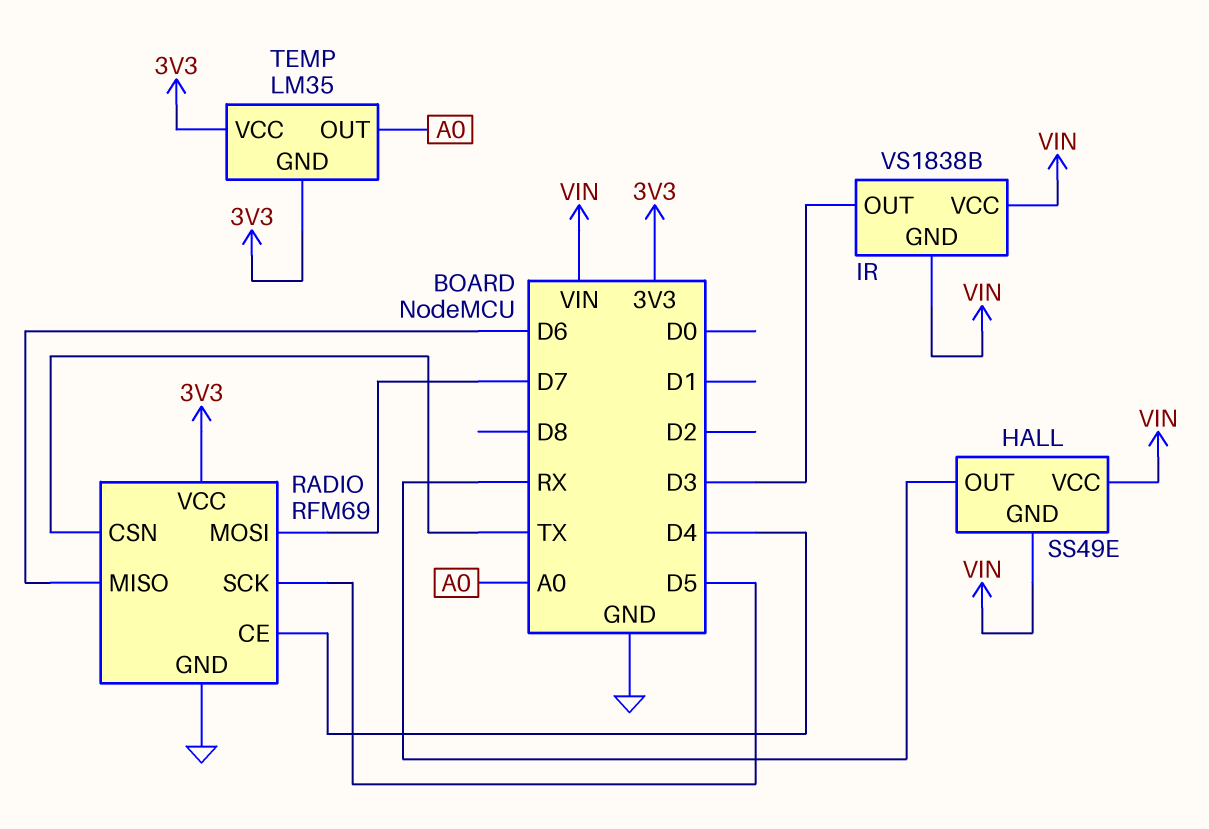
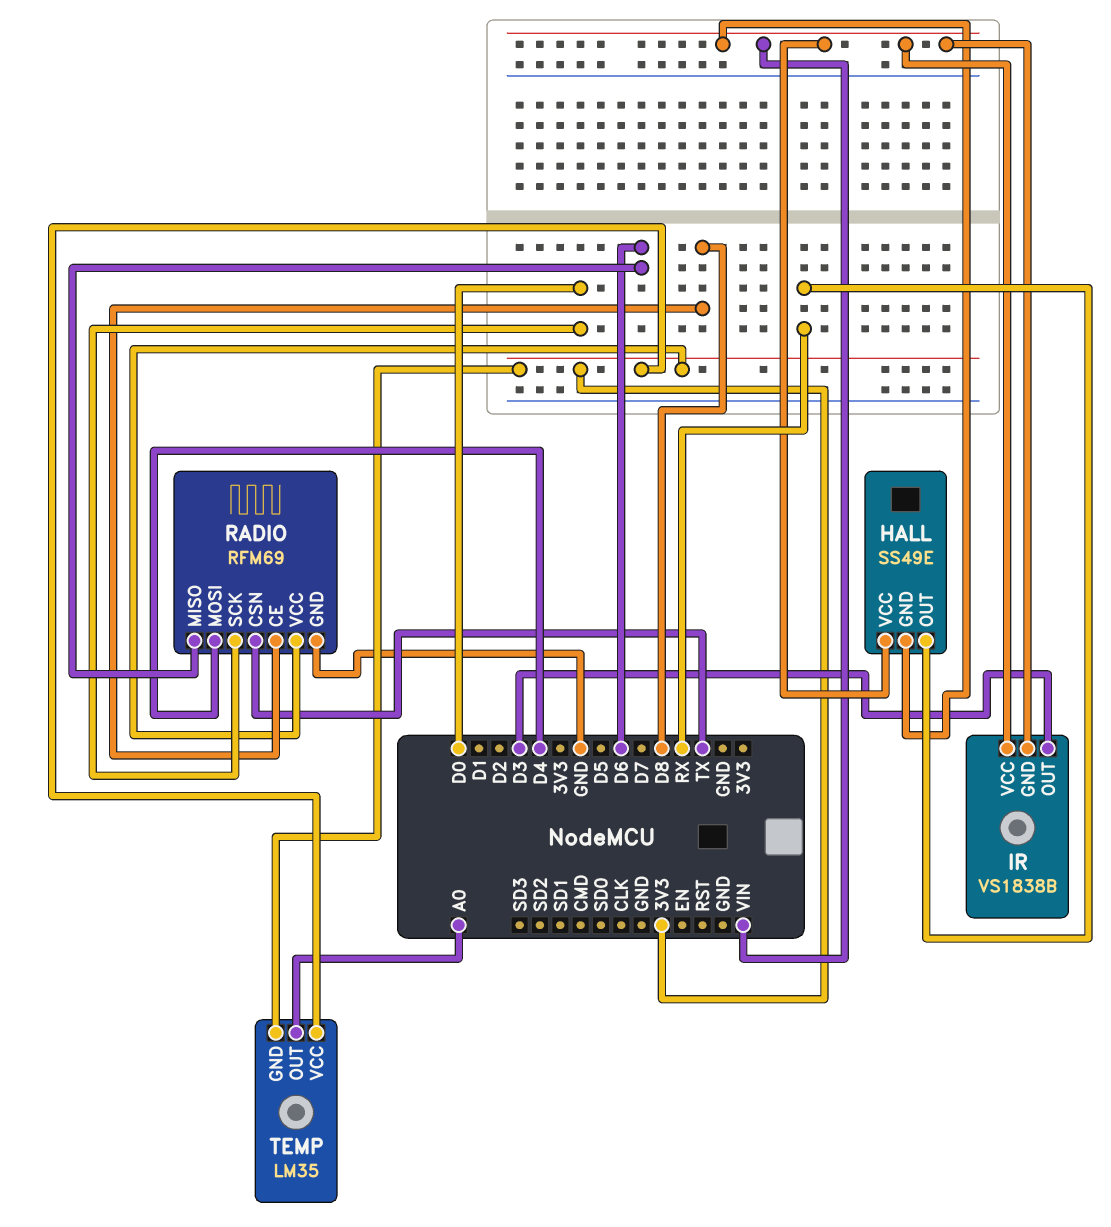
RADIO pin CE: D4 -> D8
RADIO pin MOSI: D7 -> D4
RADIO pin SCK: D5 -> D0

